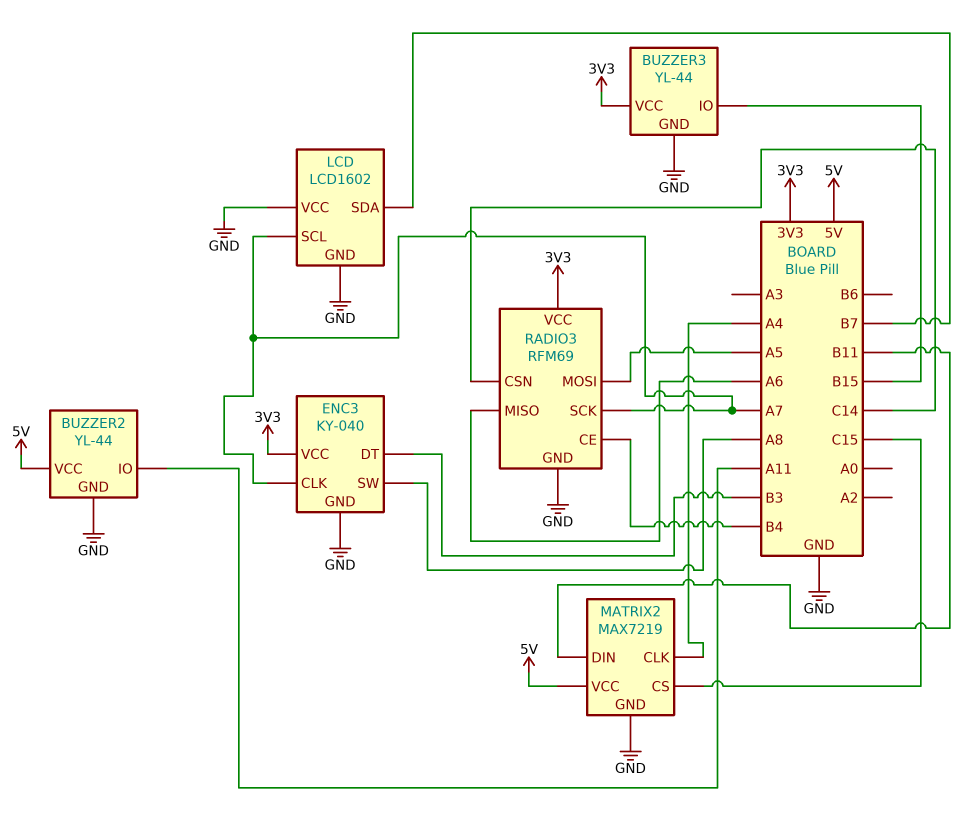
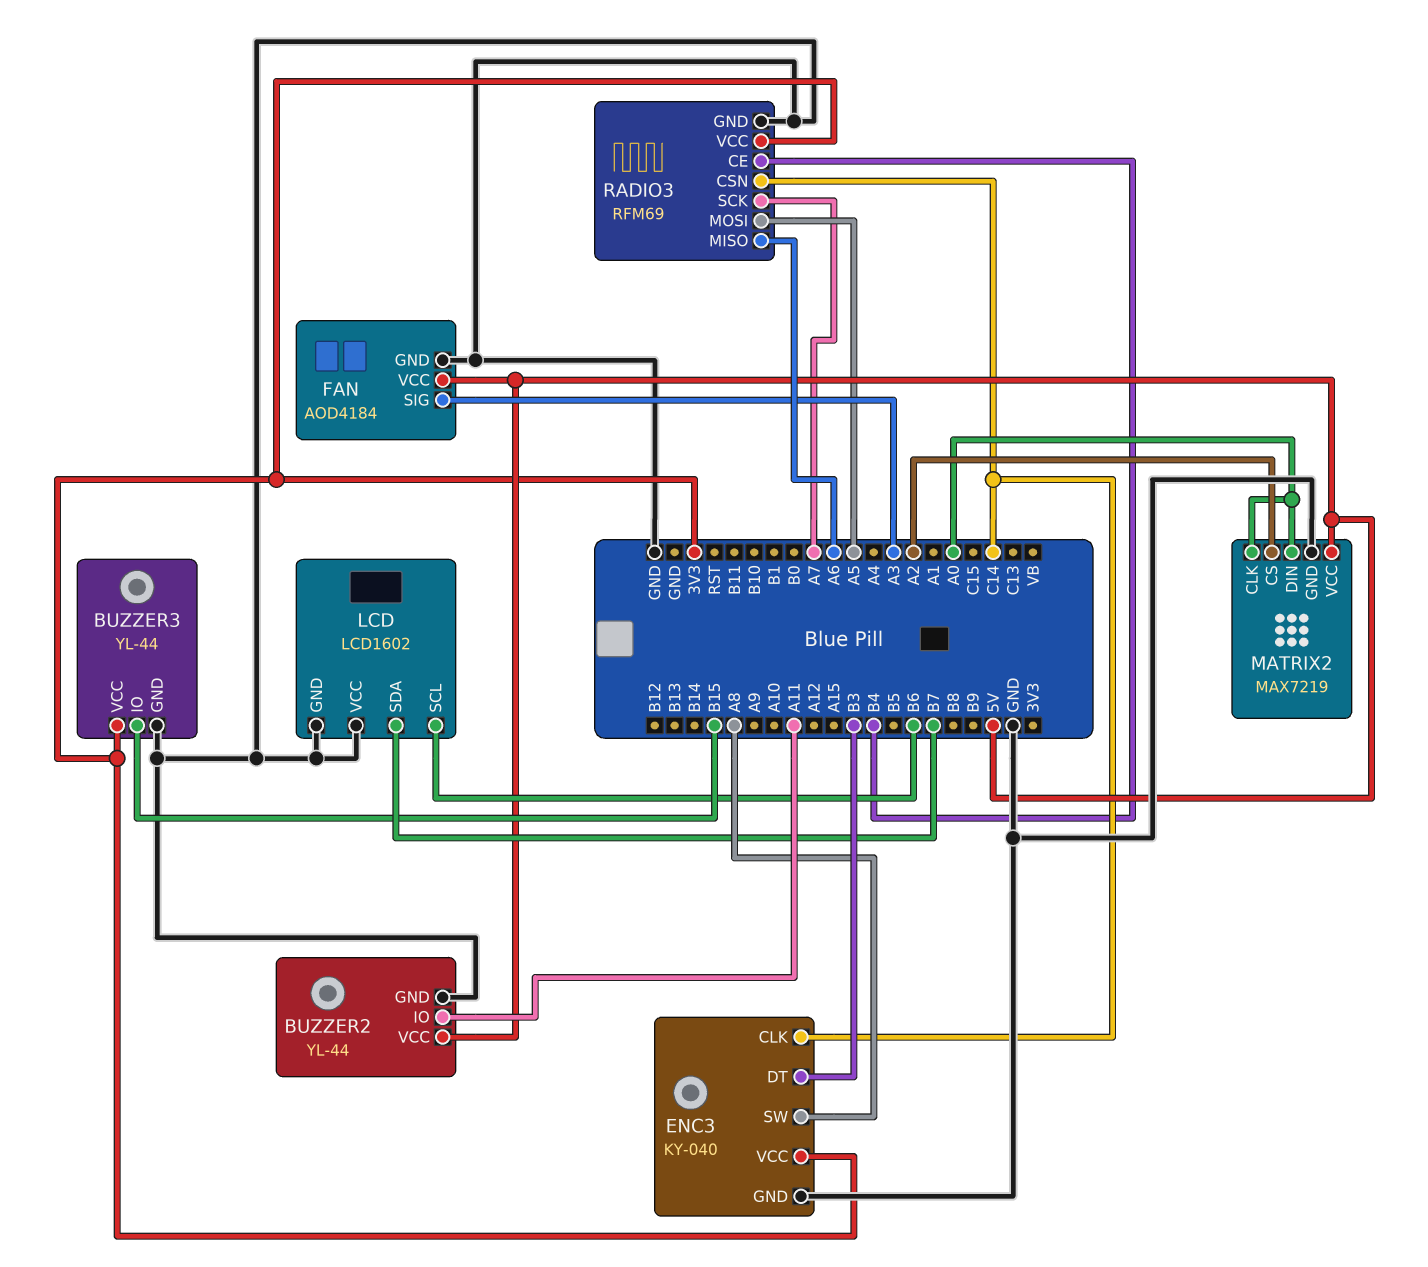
ENC3 pin CLK: A7 -> C14
FAN: none -> AOD4184
FAN pin GND: none -> GND
FAN pin SIG: none -> A3
FAN pin VCC: none -> 5V
LCD pin SCL: A7 -> B6
MATRIX2 pin CLK: A4 -> A0
MATRIX2 pin CS: C15 -> A2
MATRIX2 pin DIN: B11 -> A0

